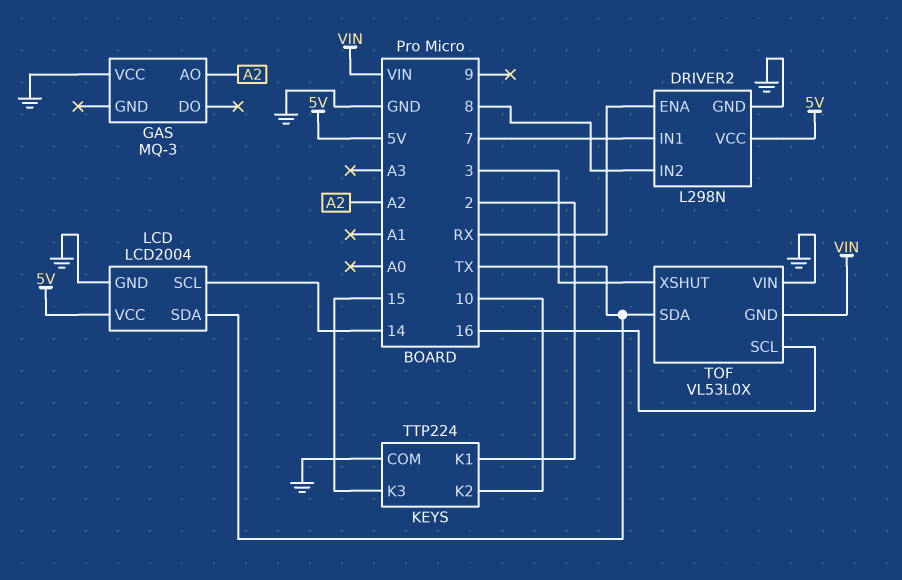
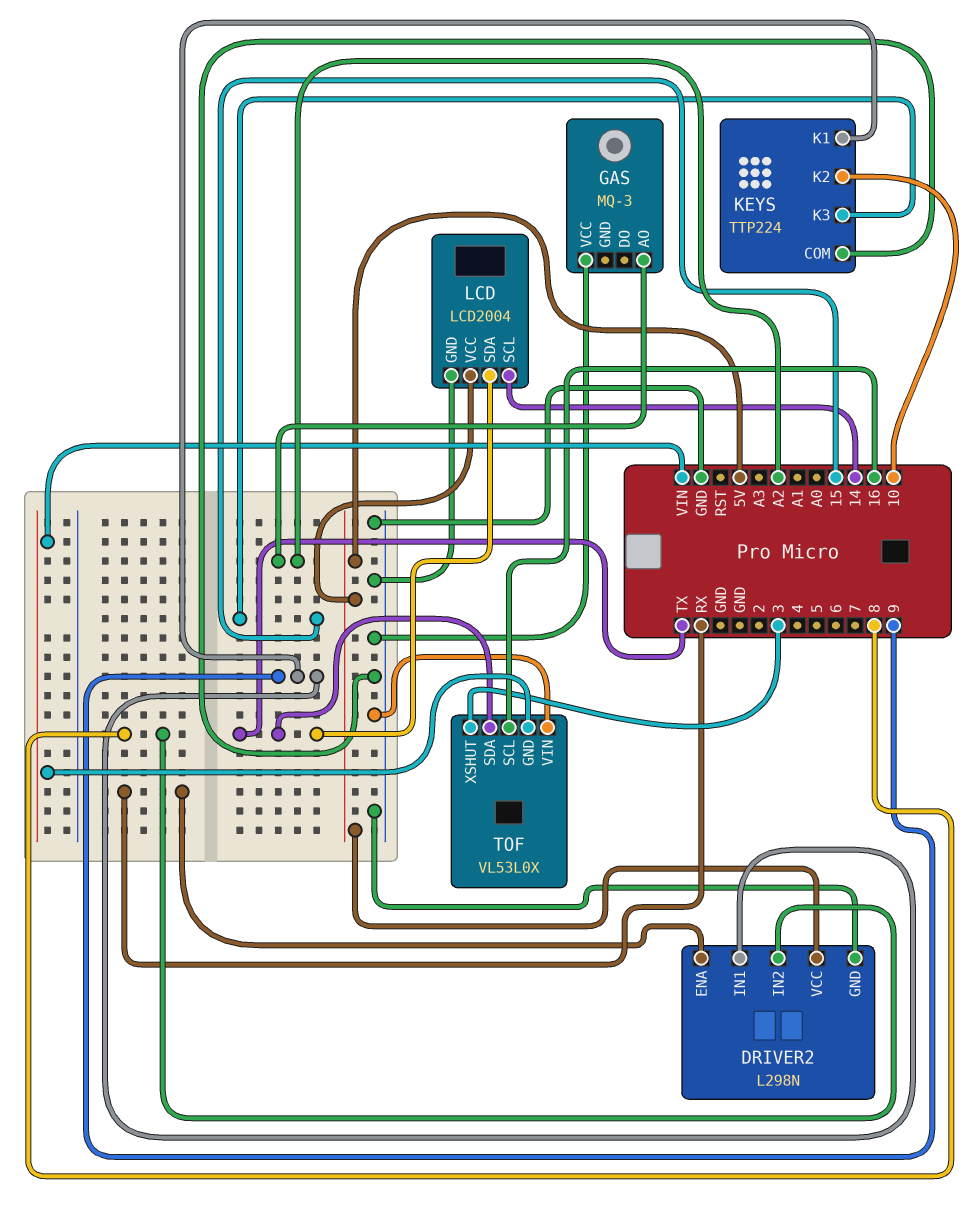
DRIVER2 pin IN1: 7 -> 9
KEYS pin K1: 2 -> 9

